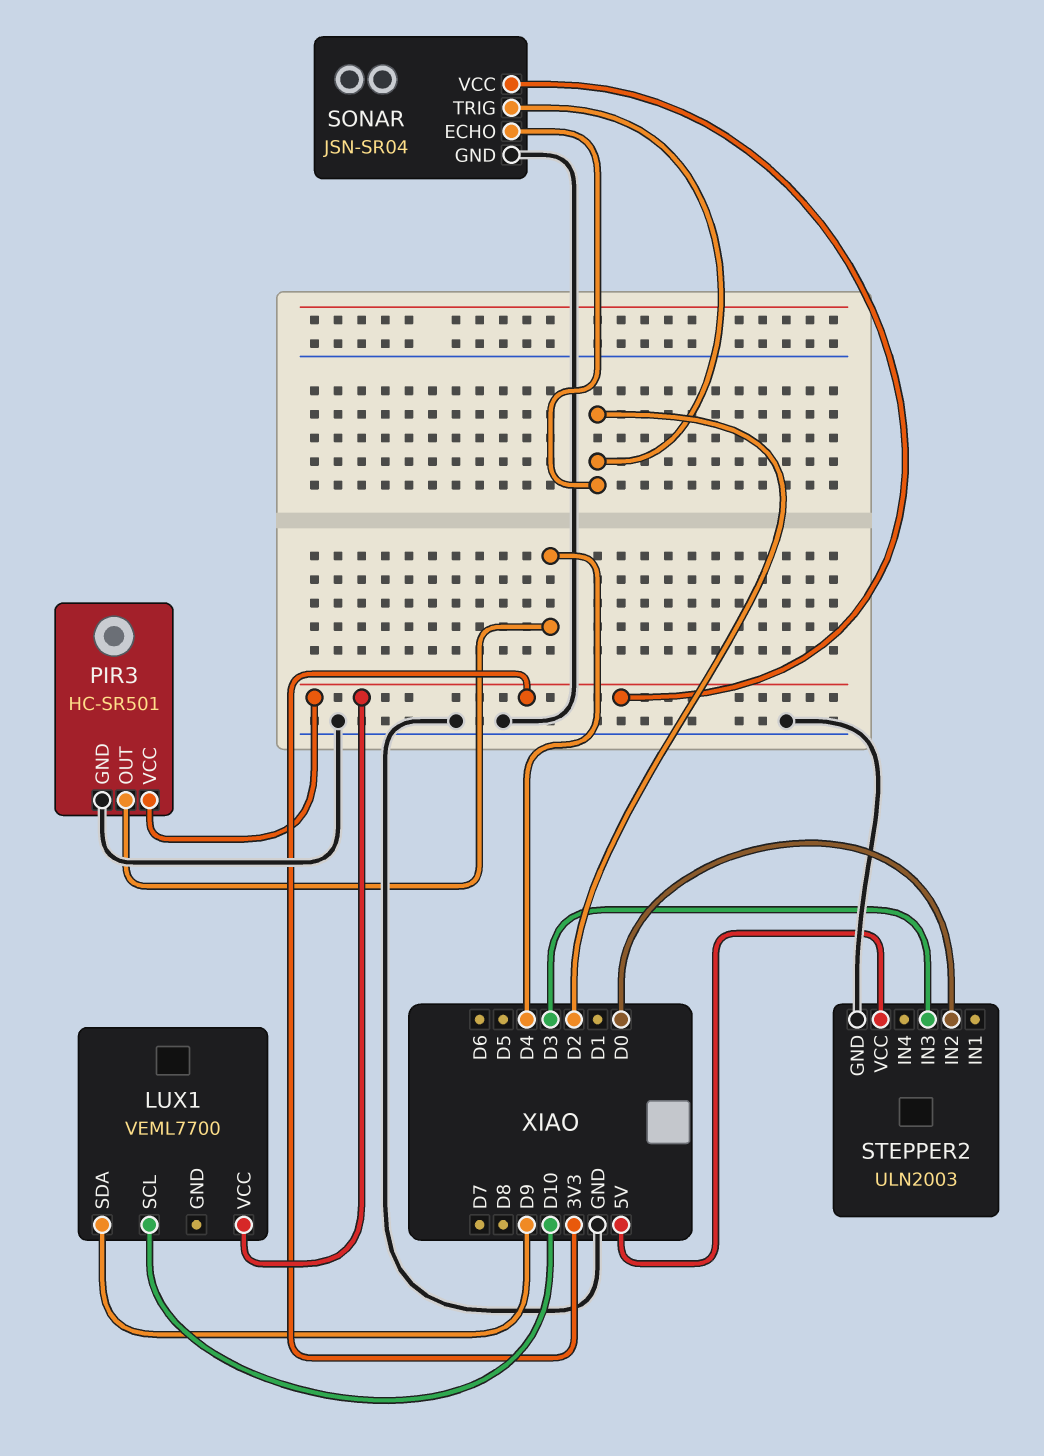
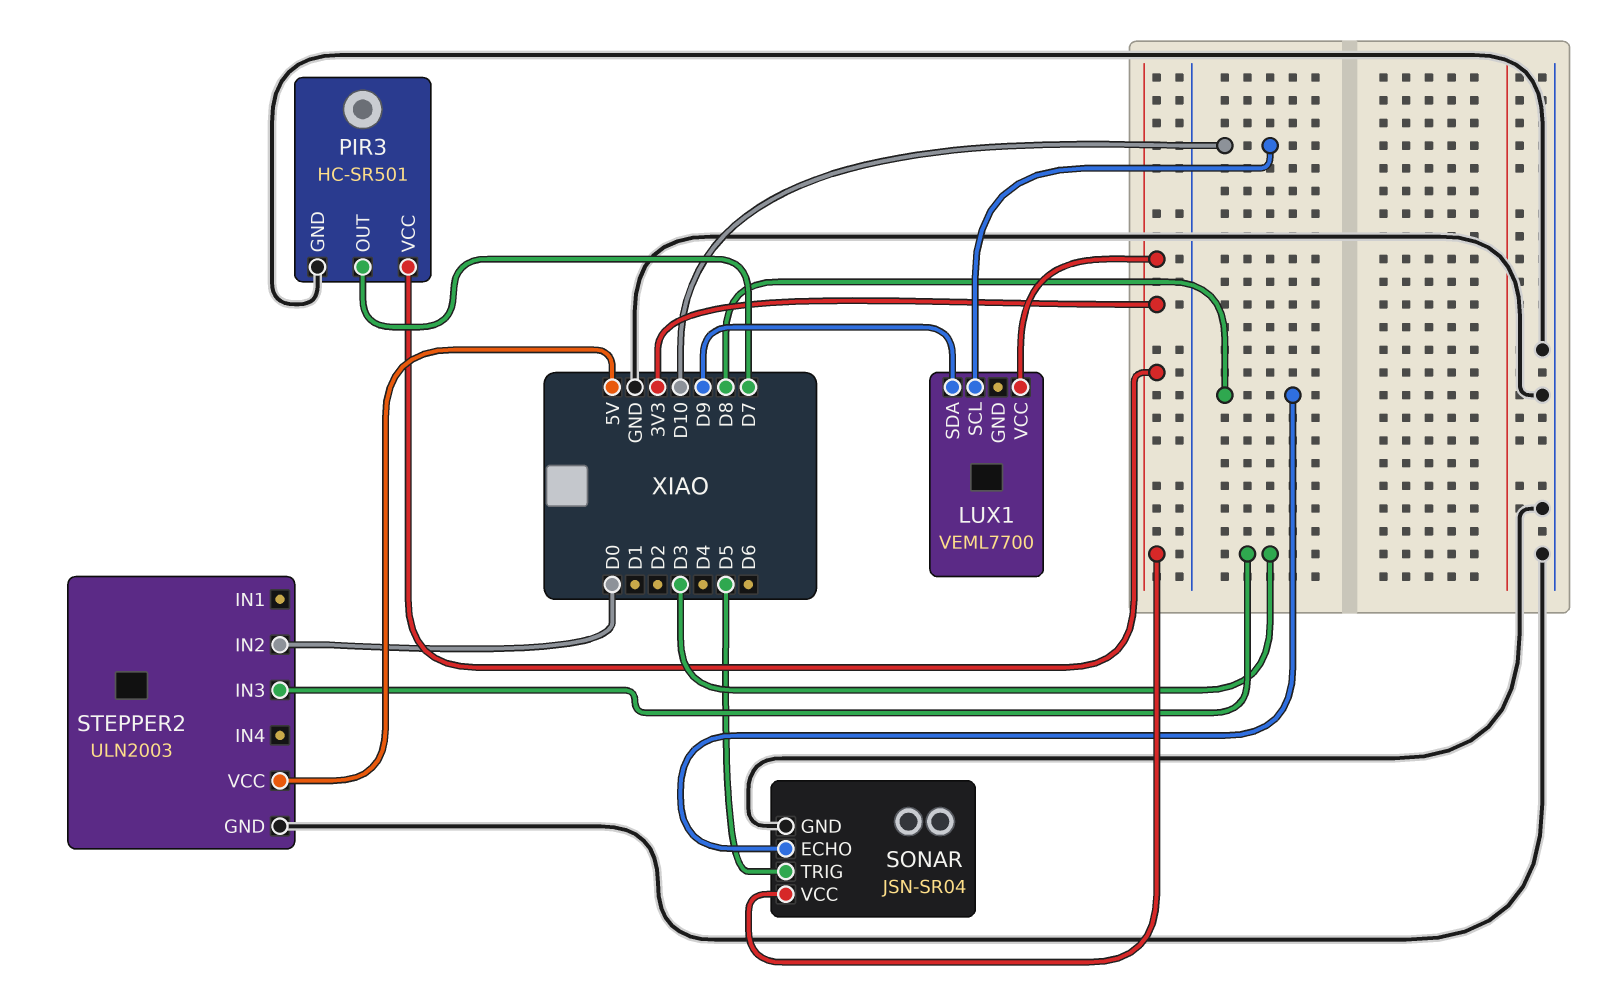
PIR3 pin OUT: D4 -> D7
SONAR pin ECHO: D2 -> D8
SONAR pin TRIG: D2 -> D5

